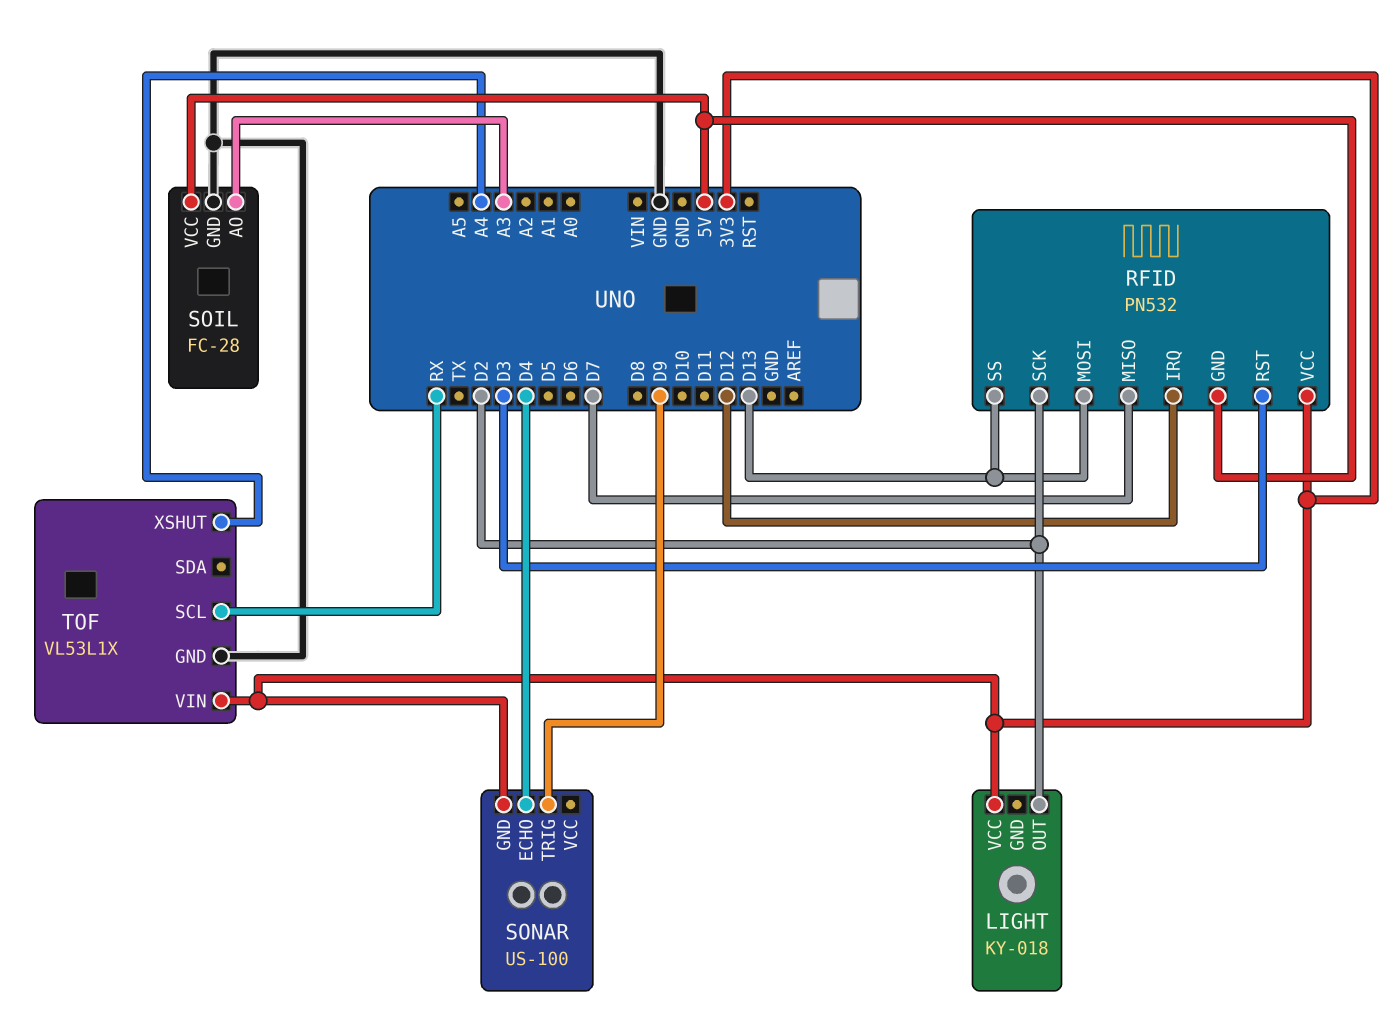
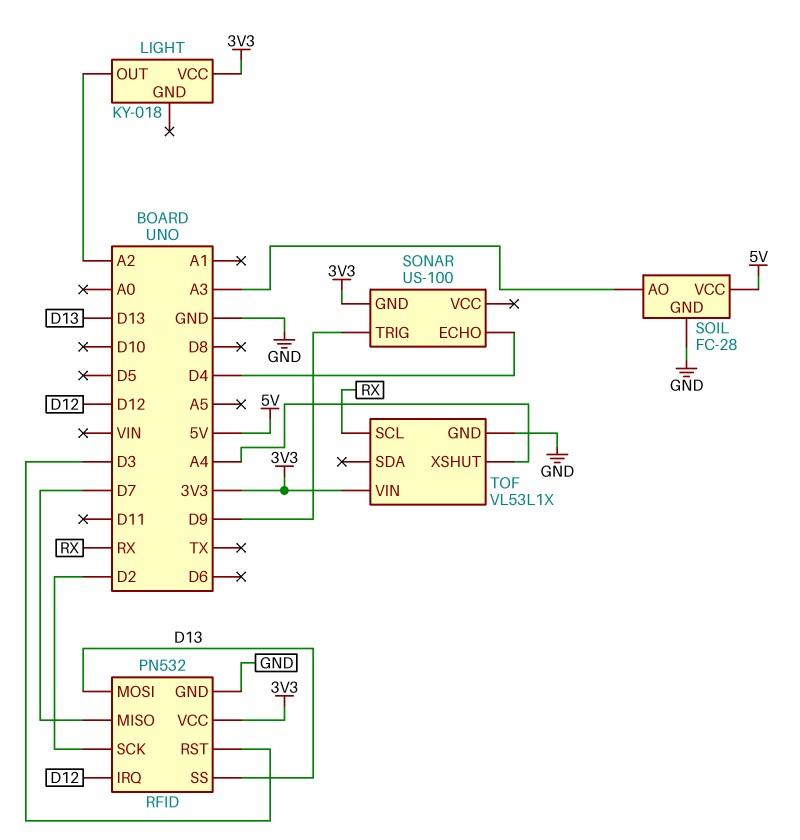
LIGHT pin OUT: D2 -> A2
RFID pin GND: 5V -> GND

